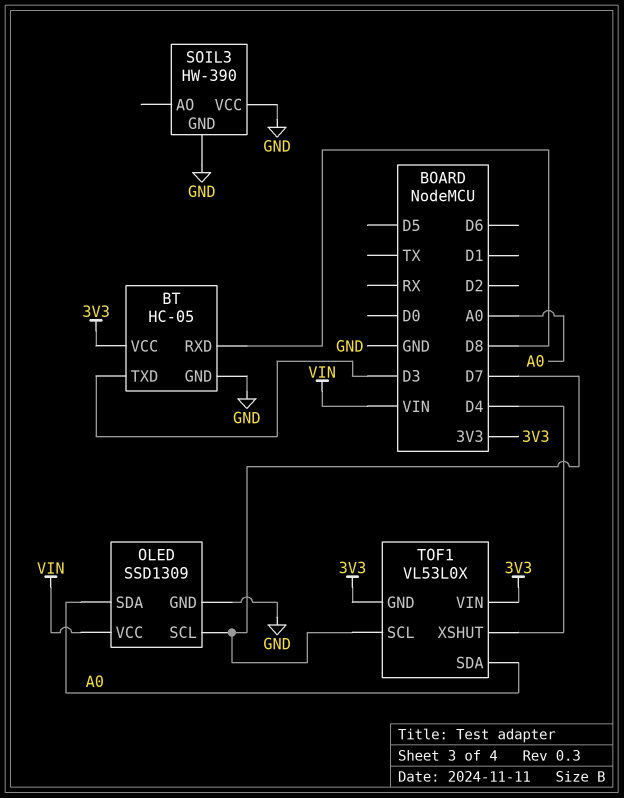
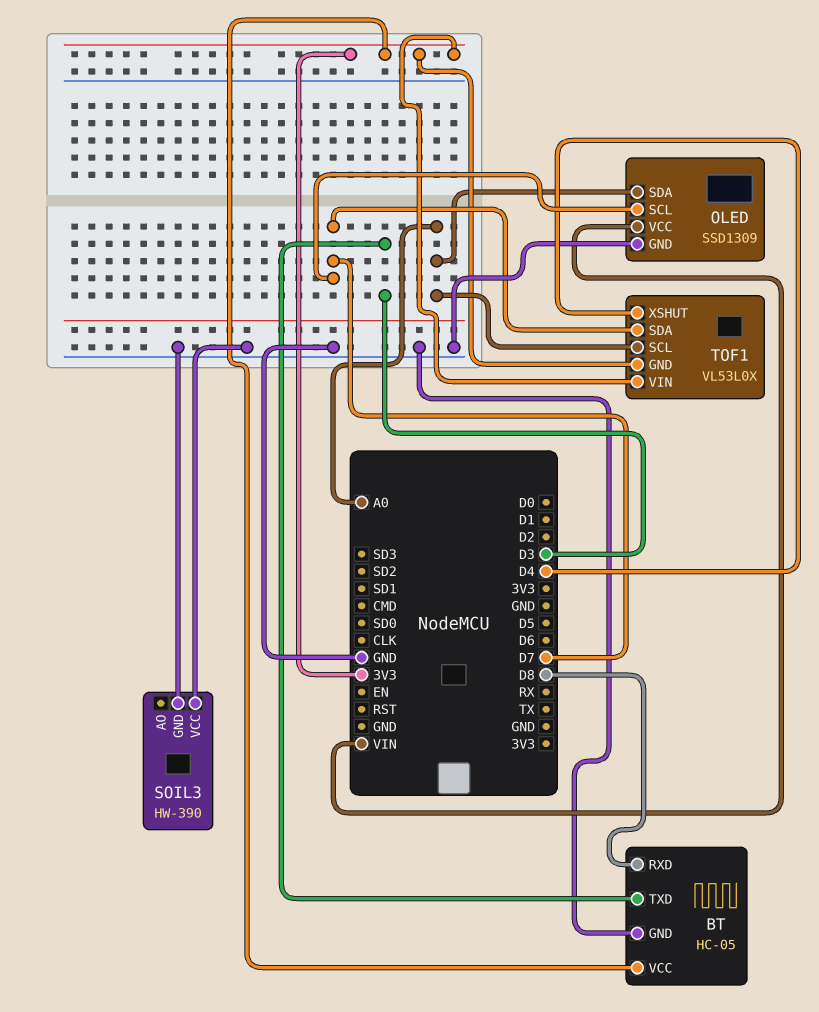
TOF1 pin SCL: D7 -> A0
TOF1 pin SDA: A0 -> D7

